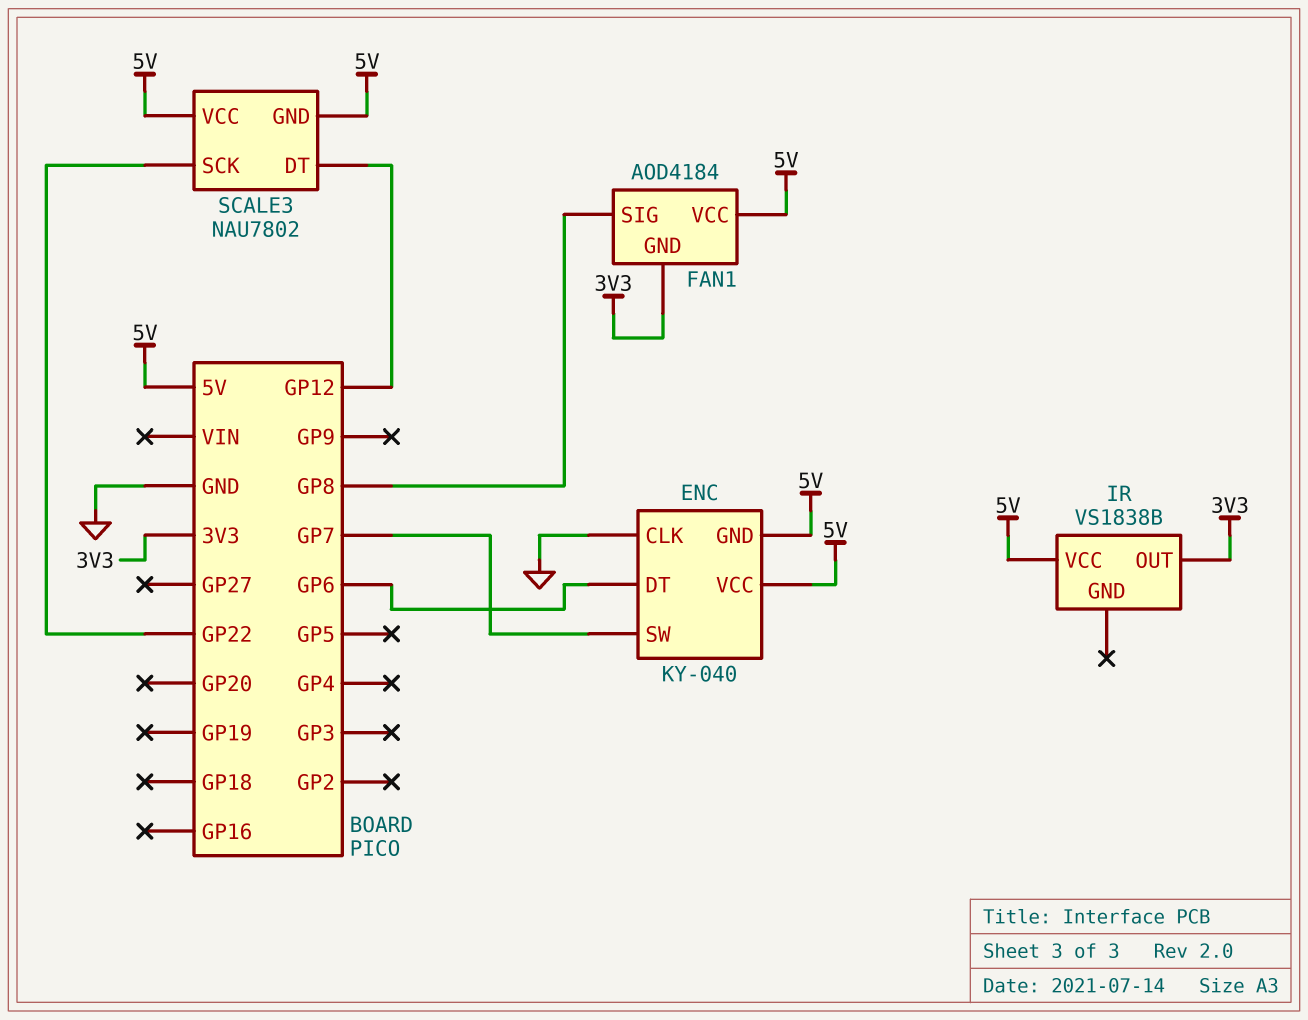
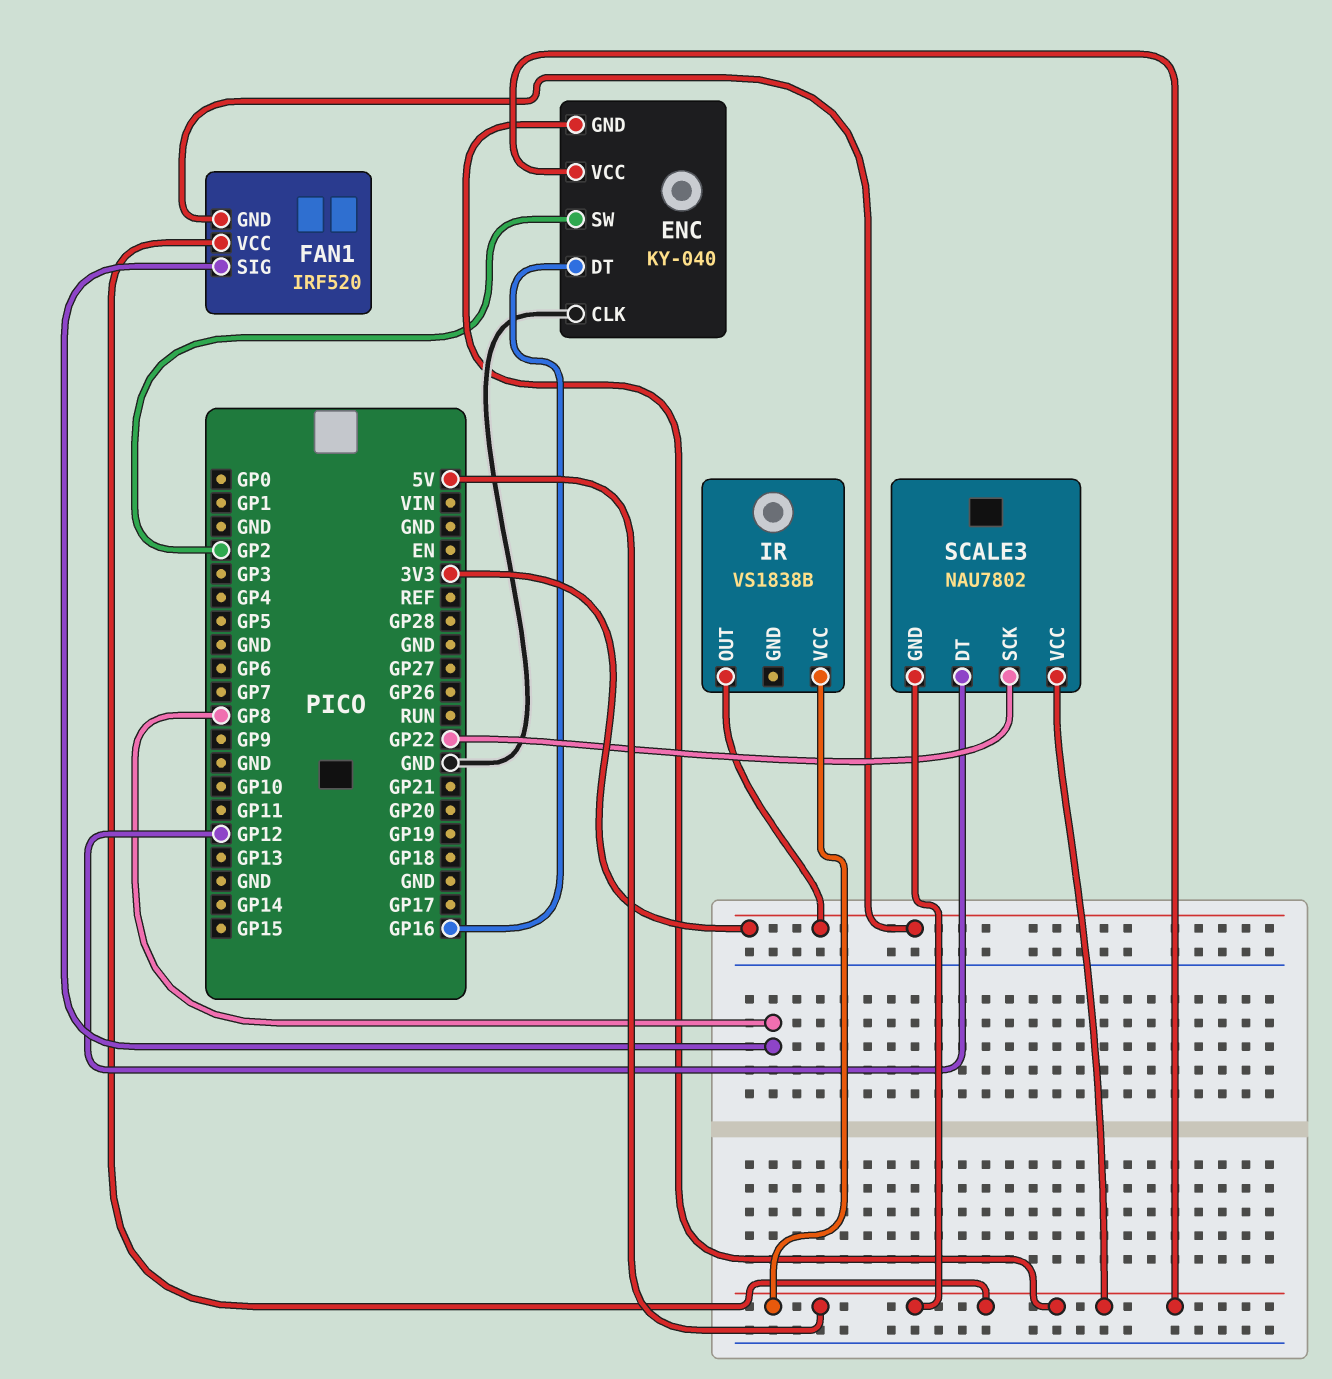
ENC pin DT: GP6 -> GP16
ENC pin SW: GP7 -> GP2
FAN1: AOD4184 -> IRF520

